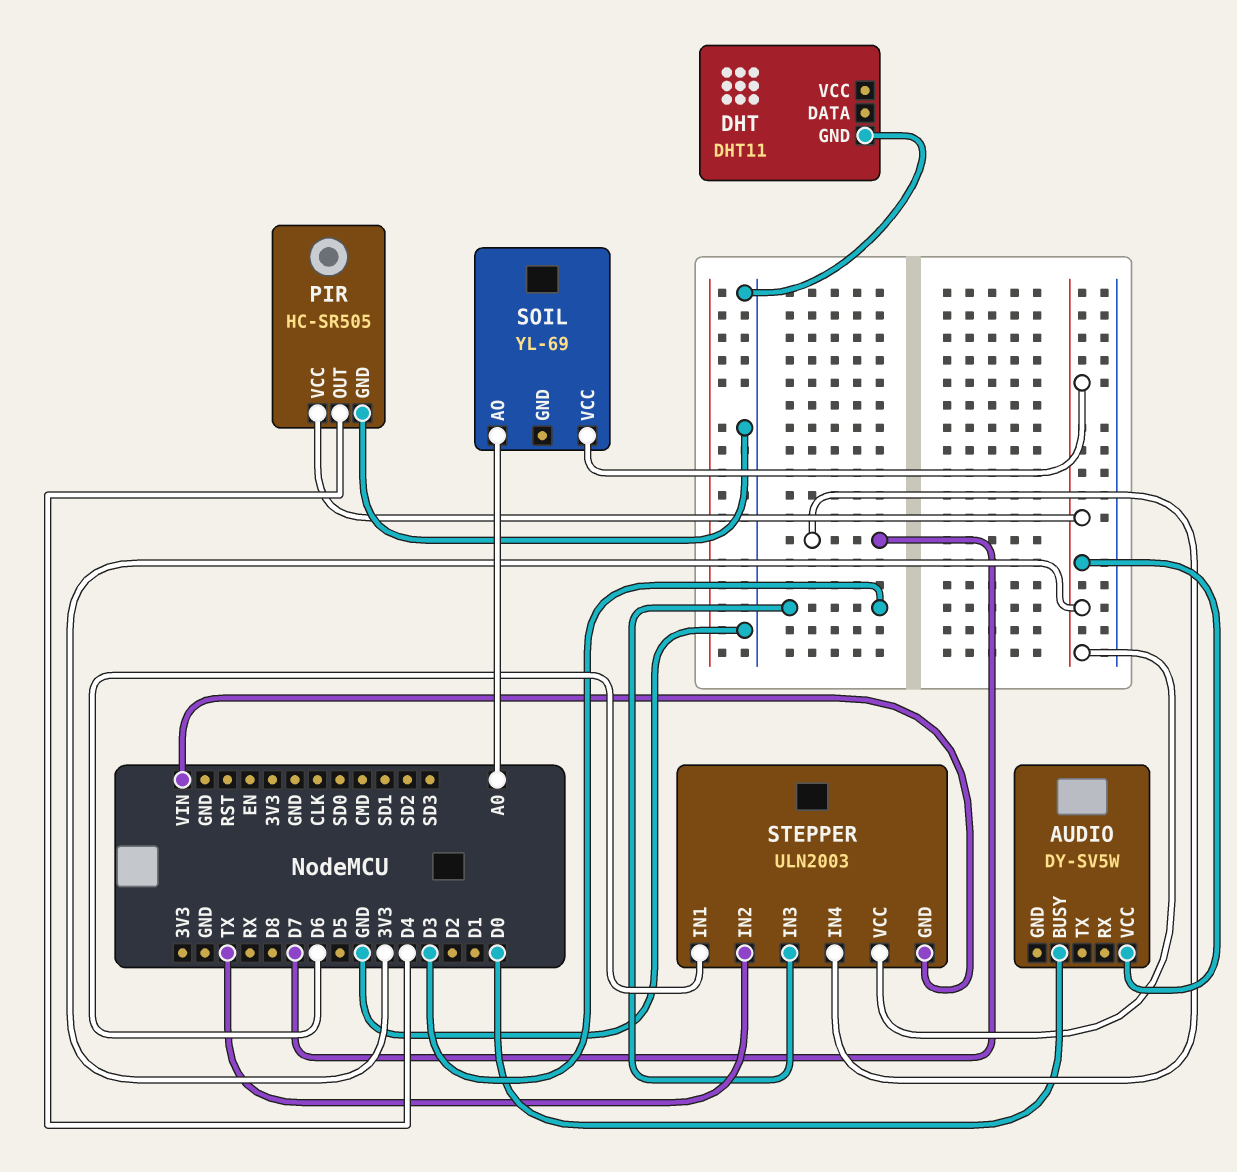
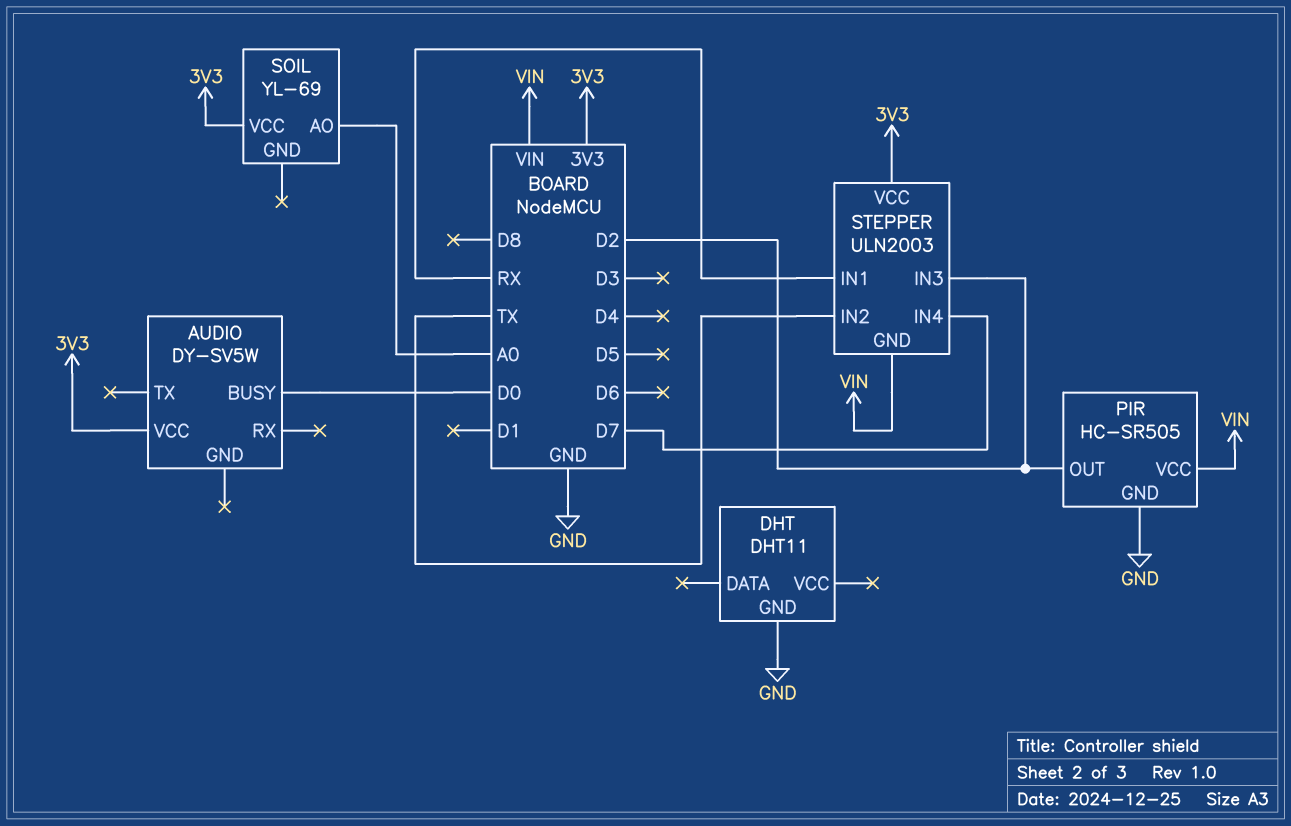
PIR pin OUT: D4 -> D2
PIR pin VCC: 3V3 -> VIN
STEPPER pin IN1: D6 -> RX
STEPPER pin IN3: D3 -> D2

